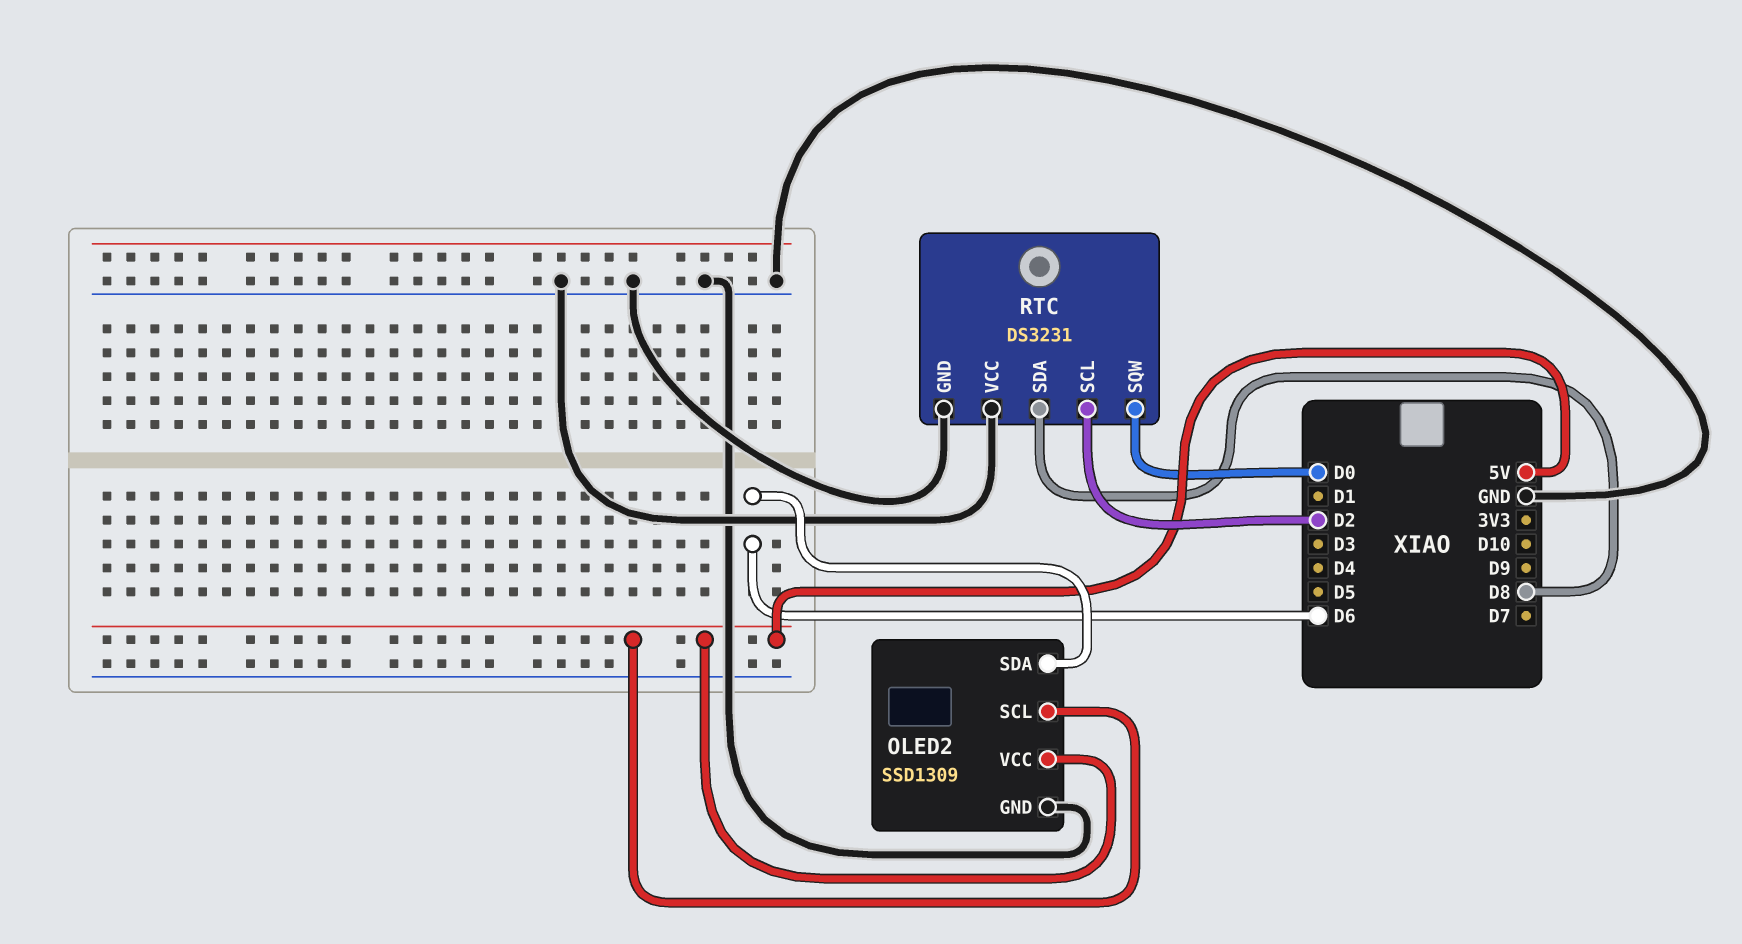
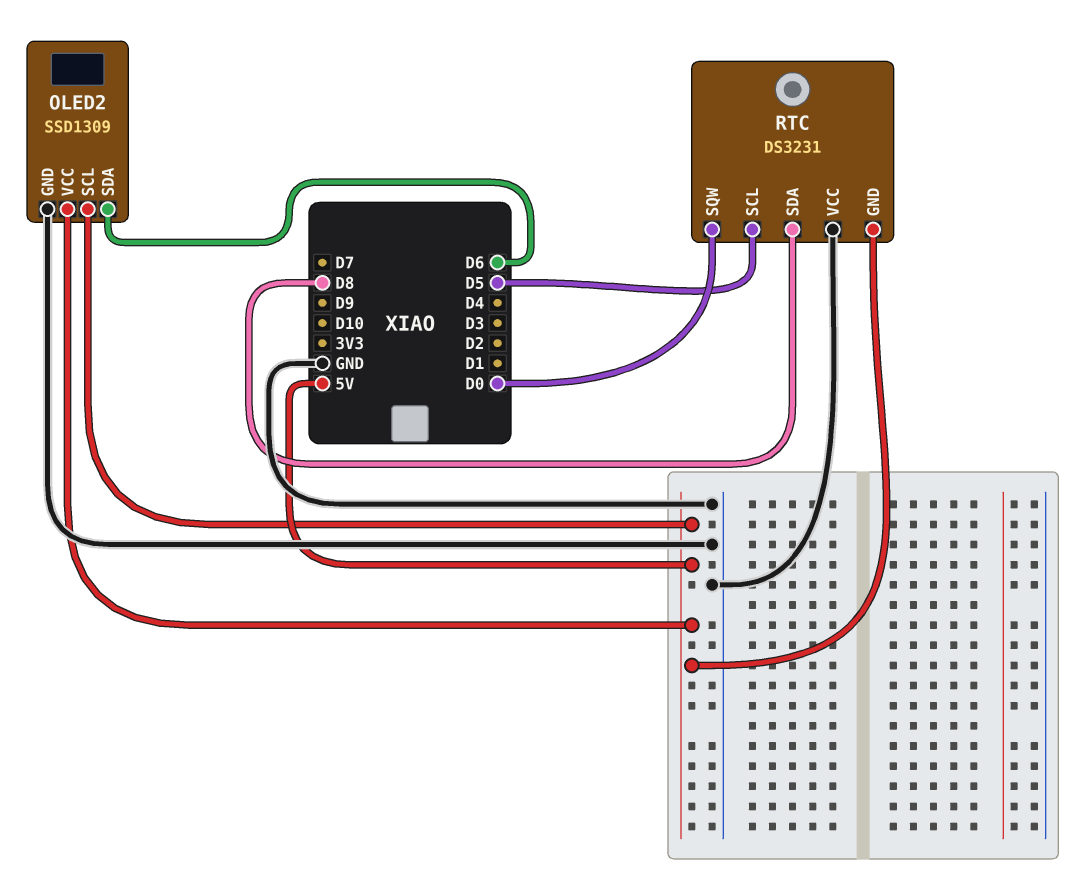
RTC pin GND: GND -> 5V
RTC pin SCL: D2 -> D5

